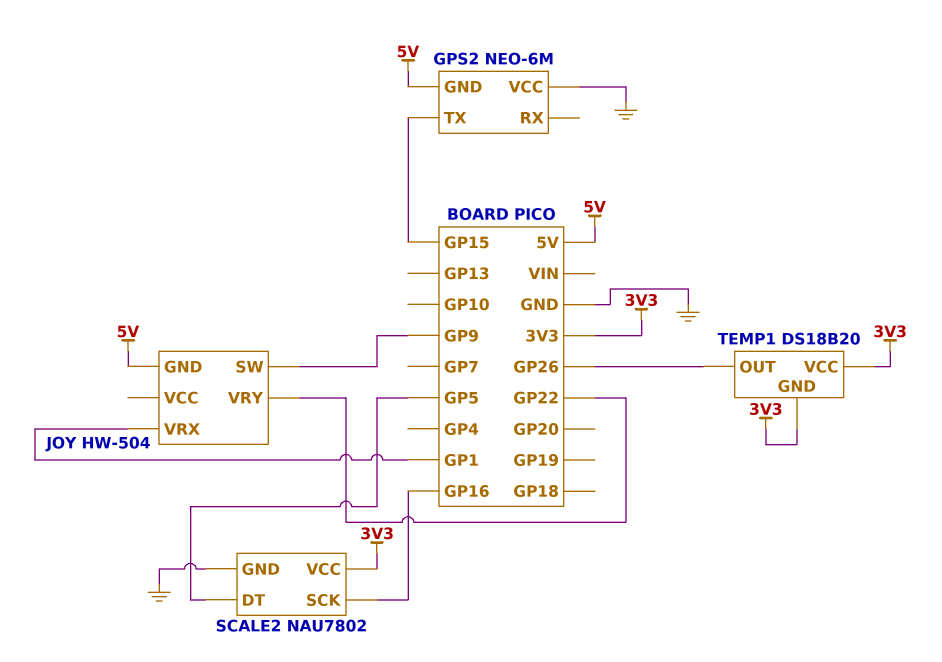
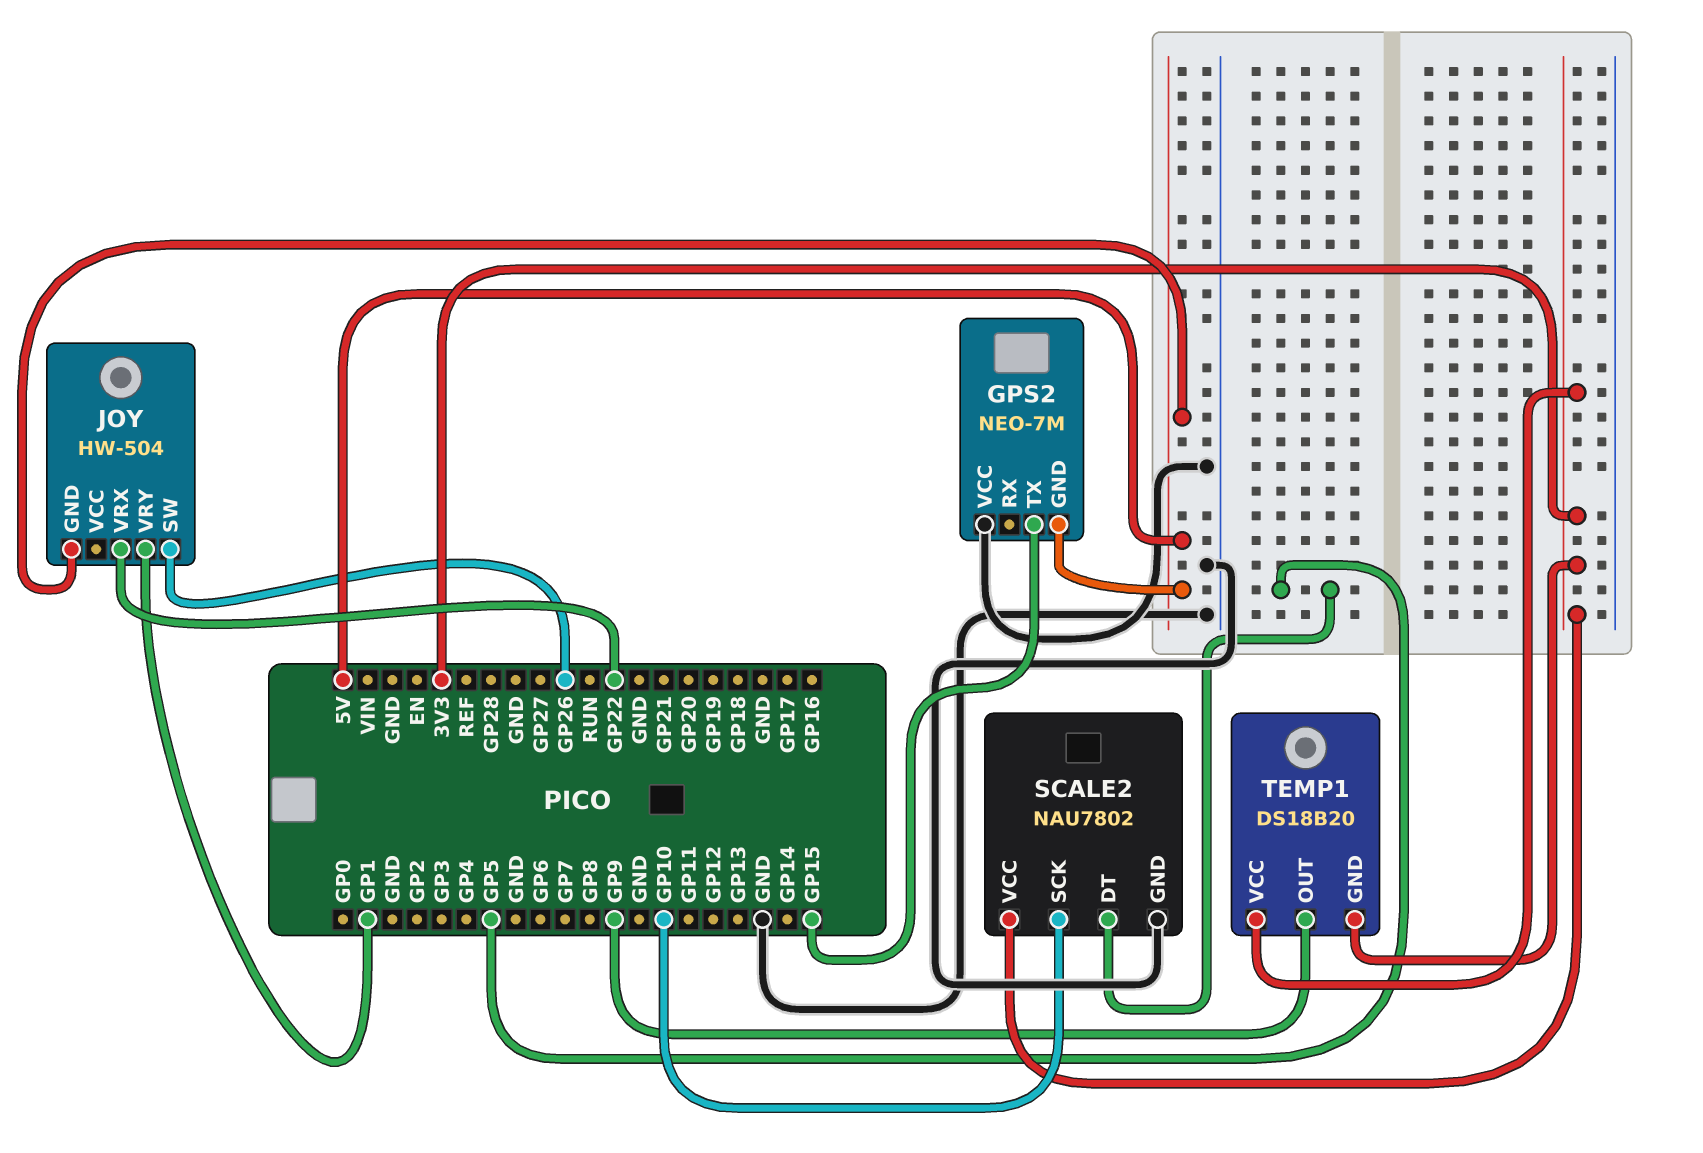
GPS2: NEO-6M -> NEO-7M
JOY pin SW: GP9 -> GP26
JOY pin VRX: GP1 -> GP22
JOY pin VRY: GP22 -> GP1
SCALE2 pin SCK: GP16 -> GP10
TEMP1 pin OUT: GP26 -> GP9

